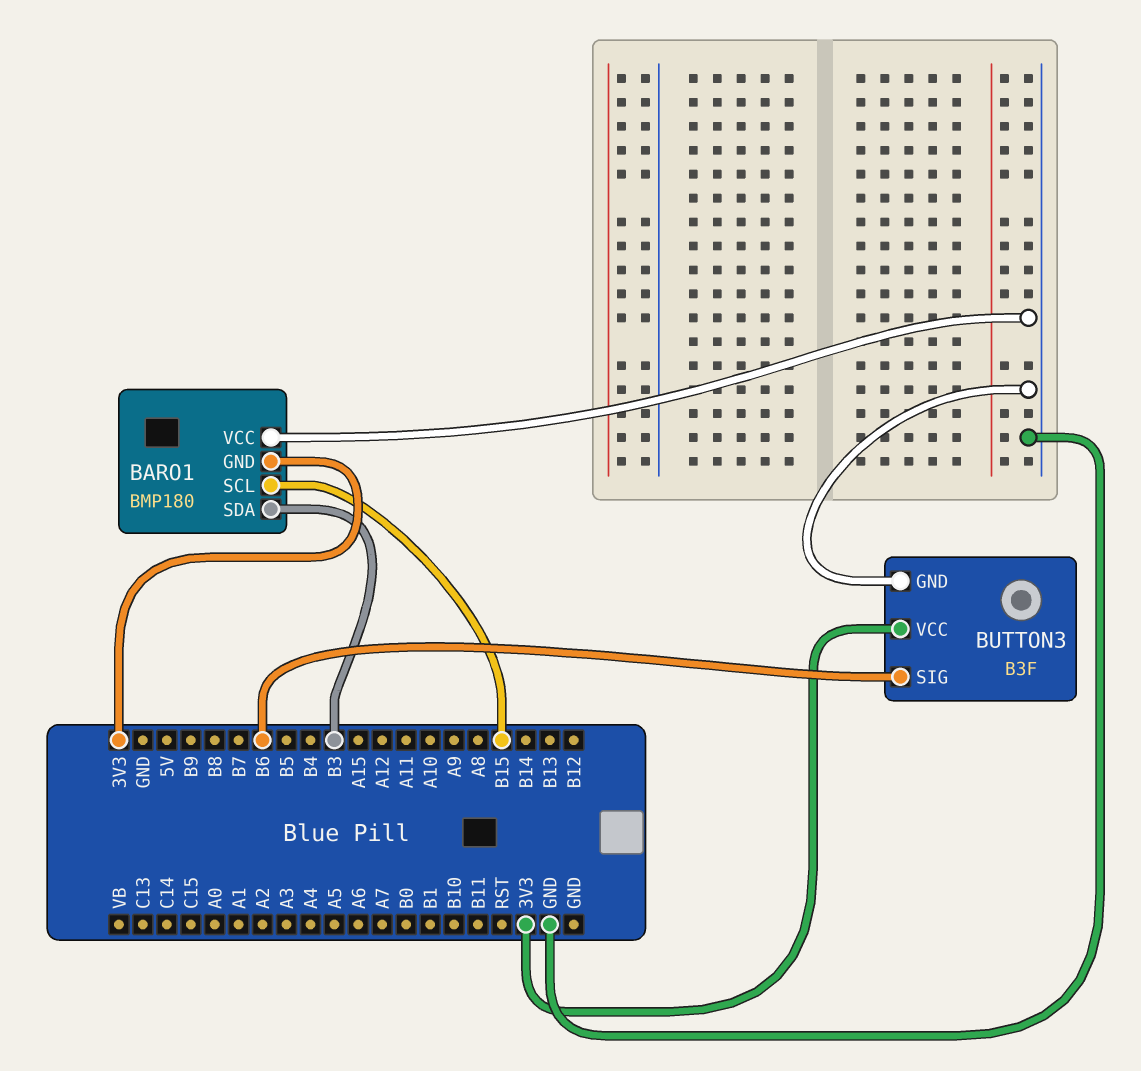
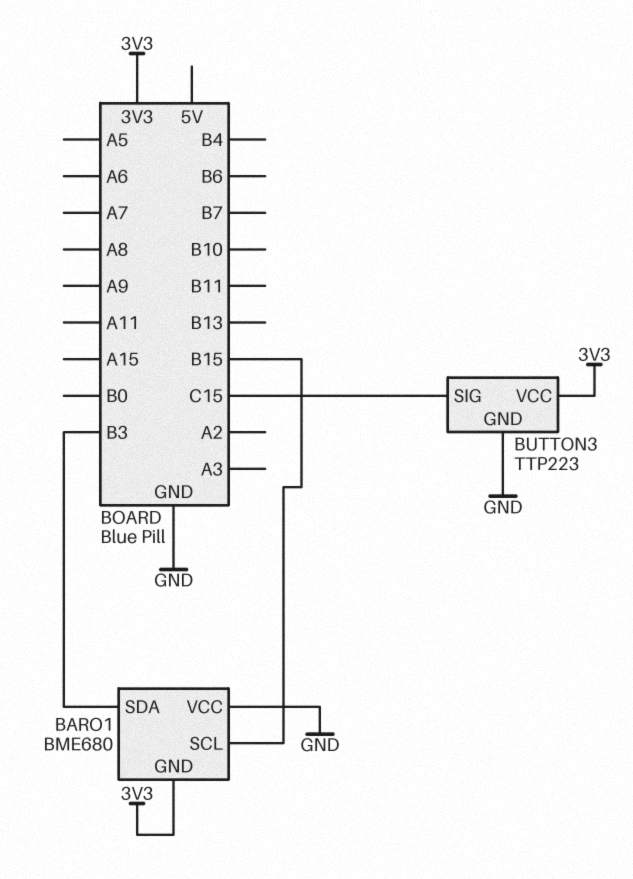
BARO1: BMP180 -> BME680
BUTTON3: B3F -> TTP223
BUTTON3 pin SIG: B6 -> C15

